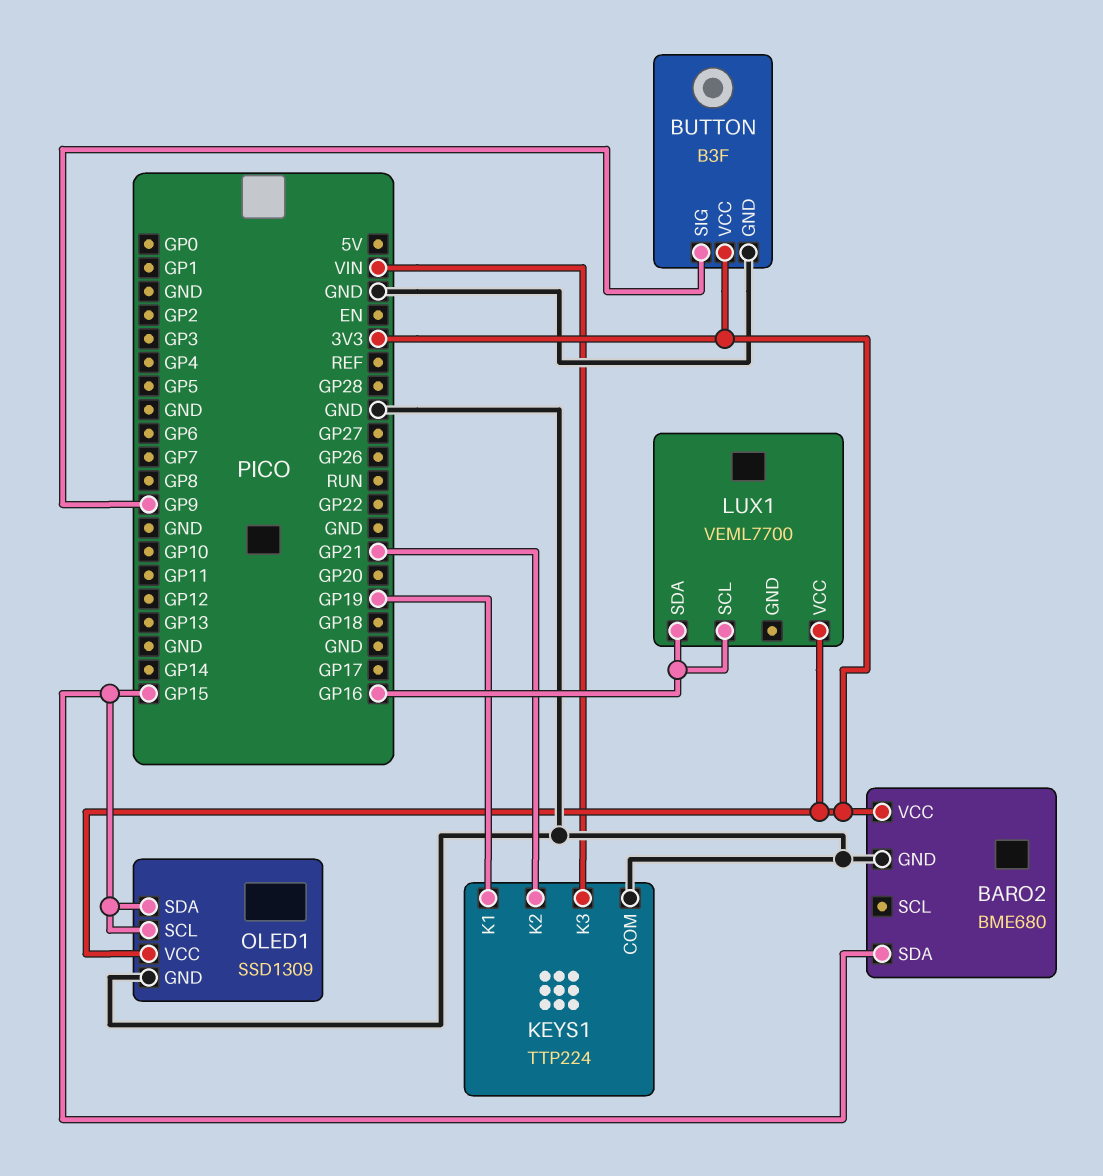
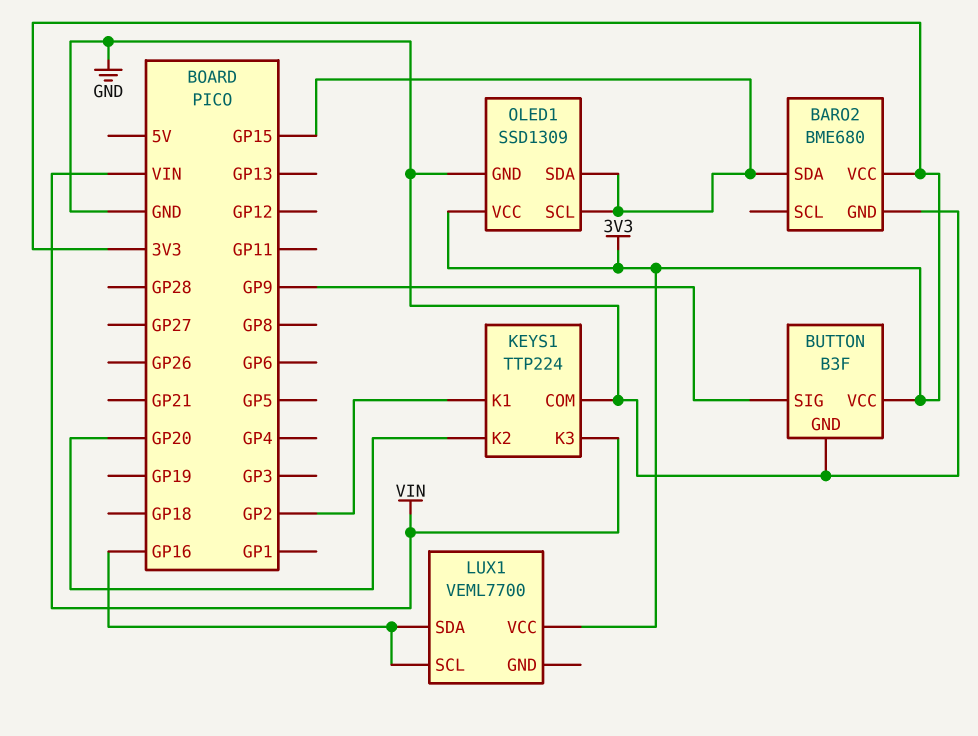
KEYS1 pin K1: GP19 -> GP2
KEYS1 pin K2: GP21 -> GP20

